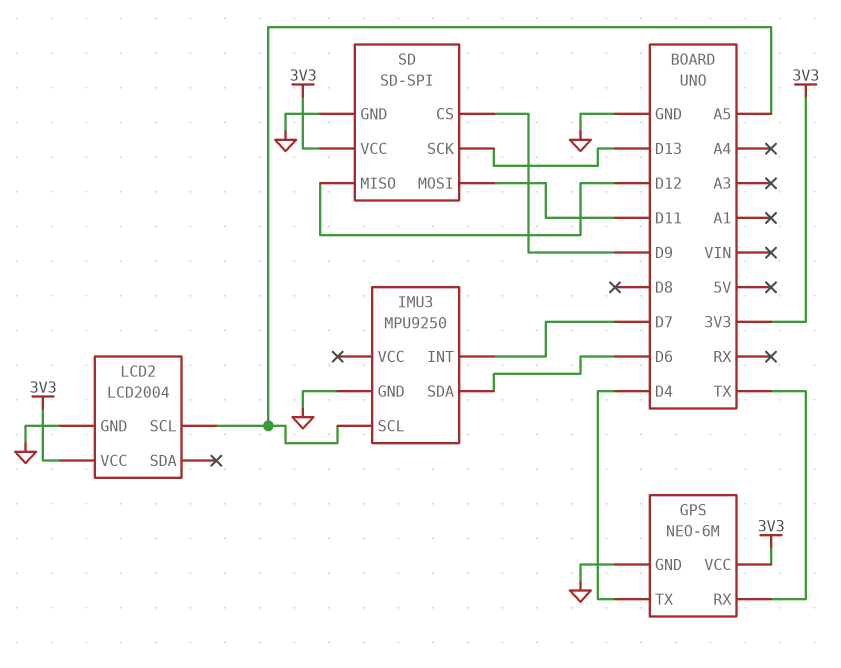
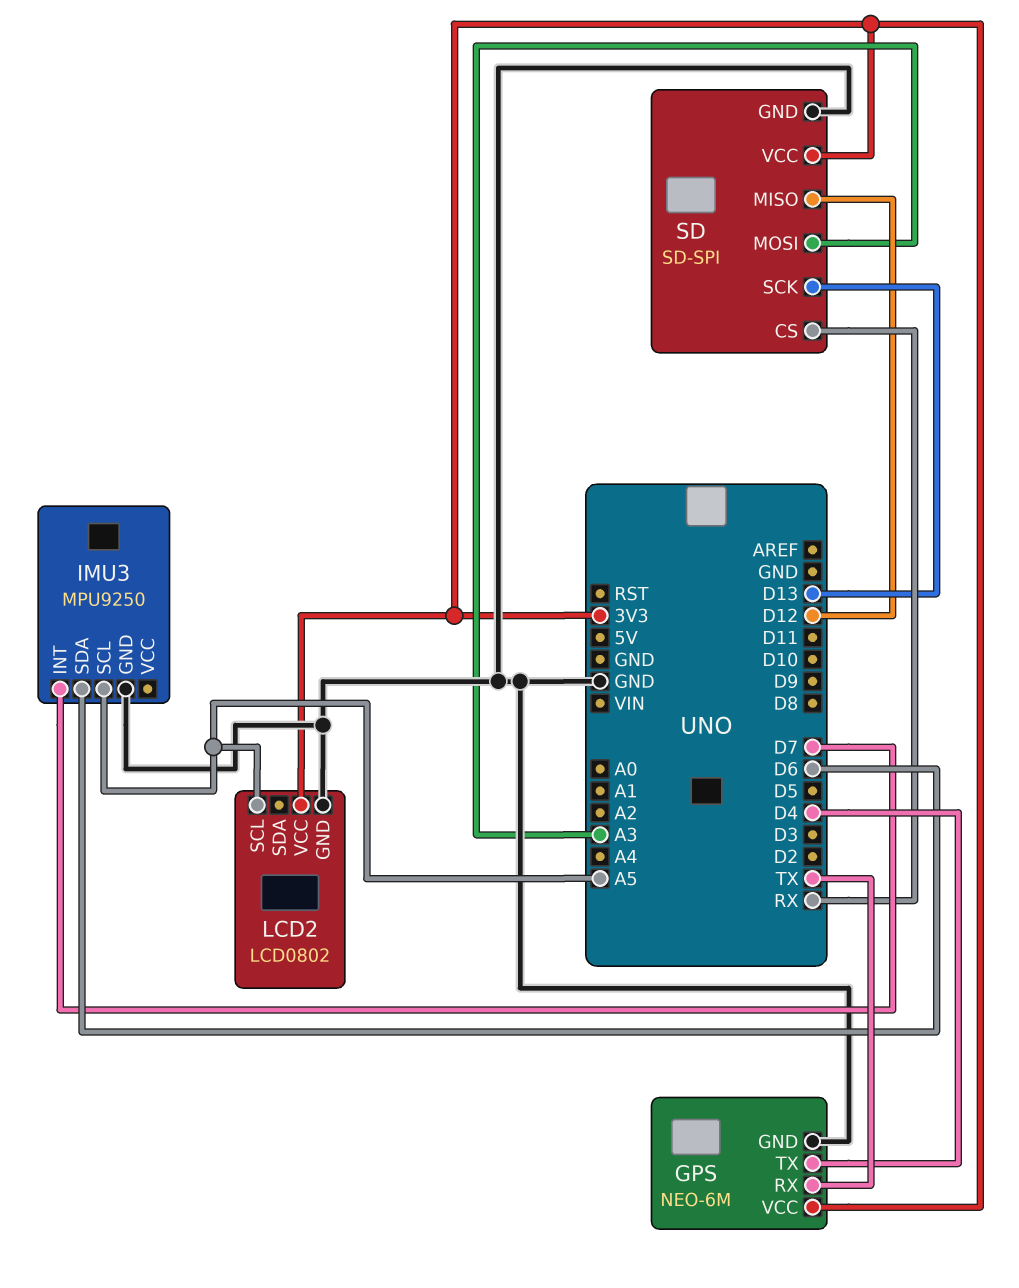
LCD2: LCD2004 -> LCD0802
SD pin CS: D9 -> RX
SD pin MOSI: D11 -> A3

